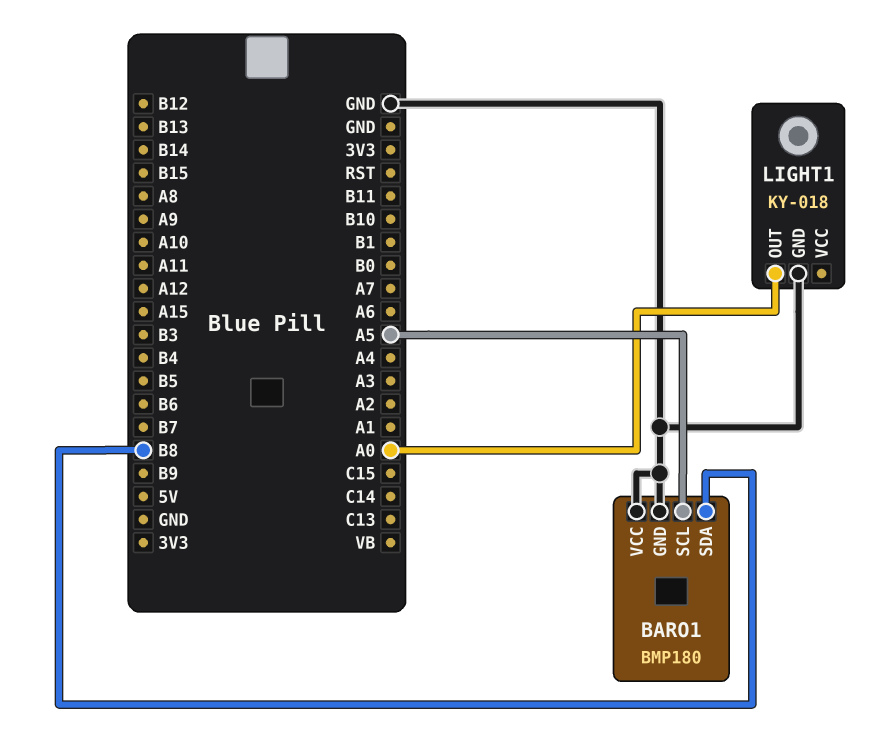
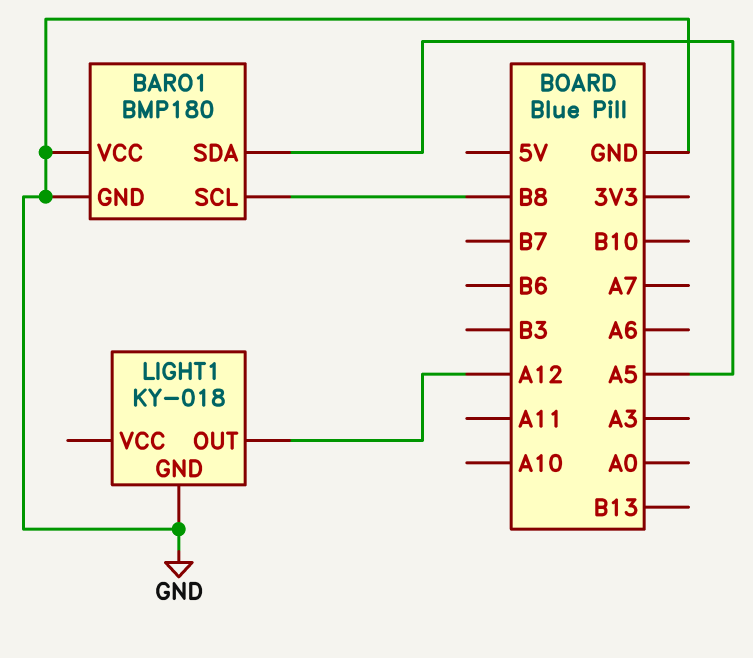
BARO1 pin SCL: A5 -> B8
BARO1 pin SDA: B8 -> A5
LIGHT1 pin OUT: A0 -> A12

